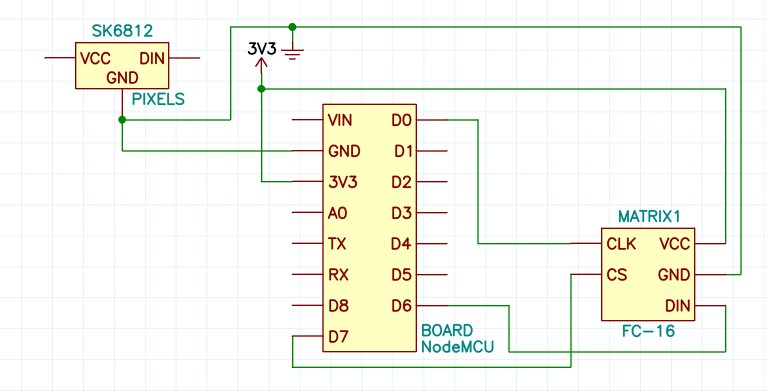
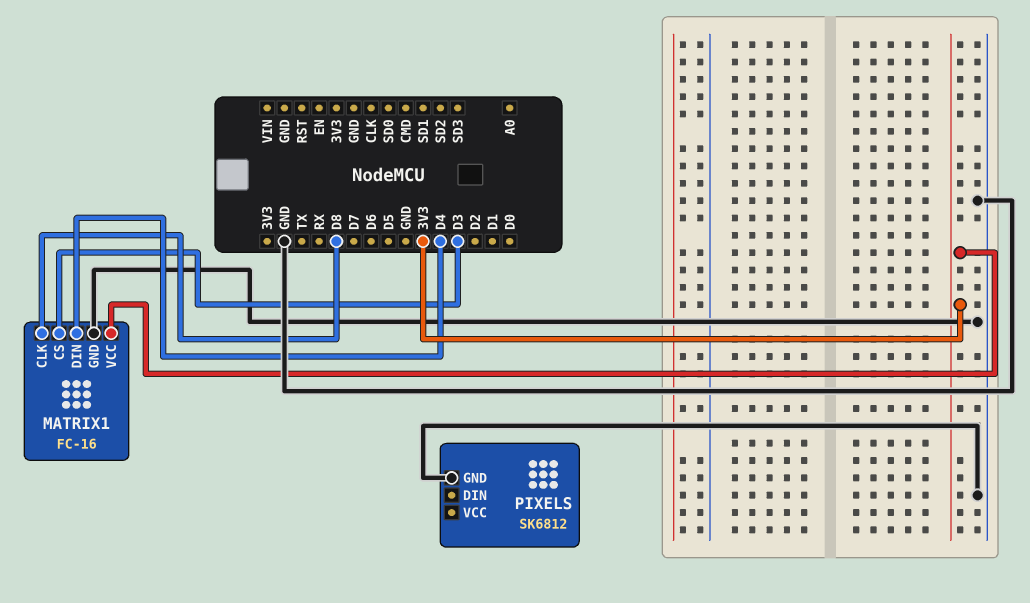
MATRIX1 pin CLK: D0 -> D8
MATRIX1 pin CS: D7 -> D3
MATRIX1 pin DIN: D6 -> D4

